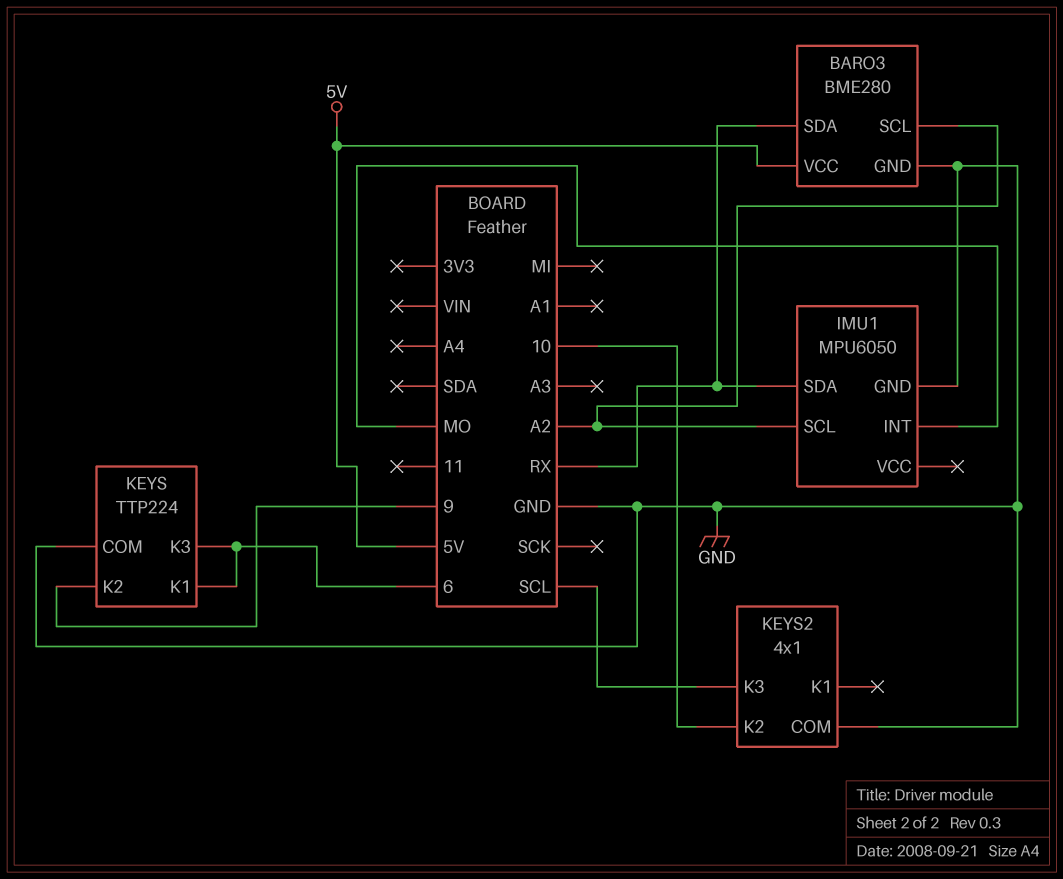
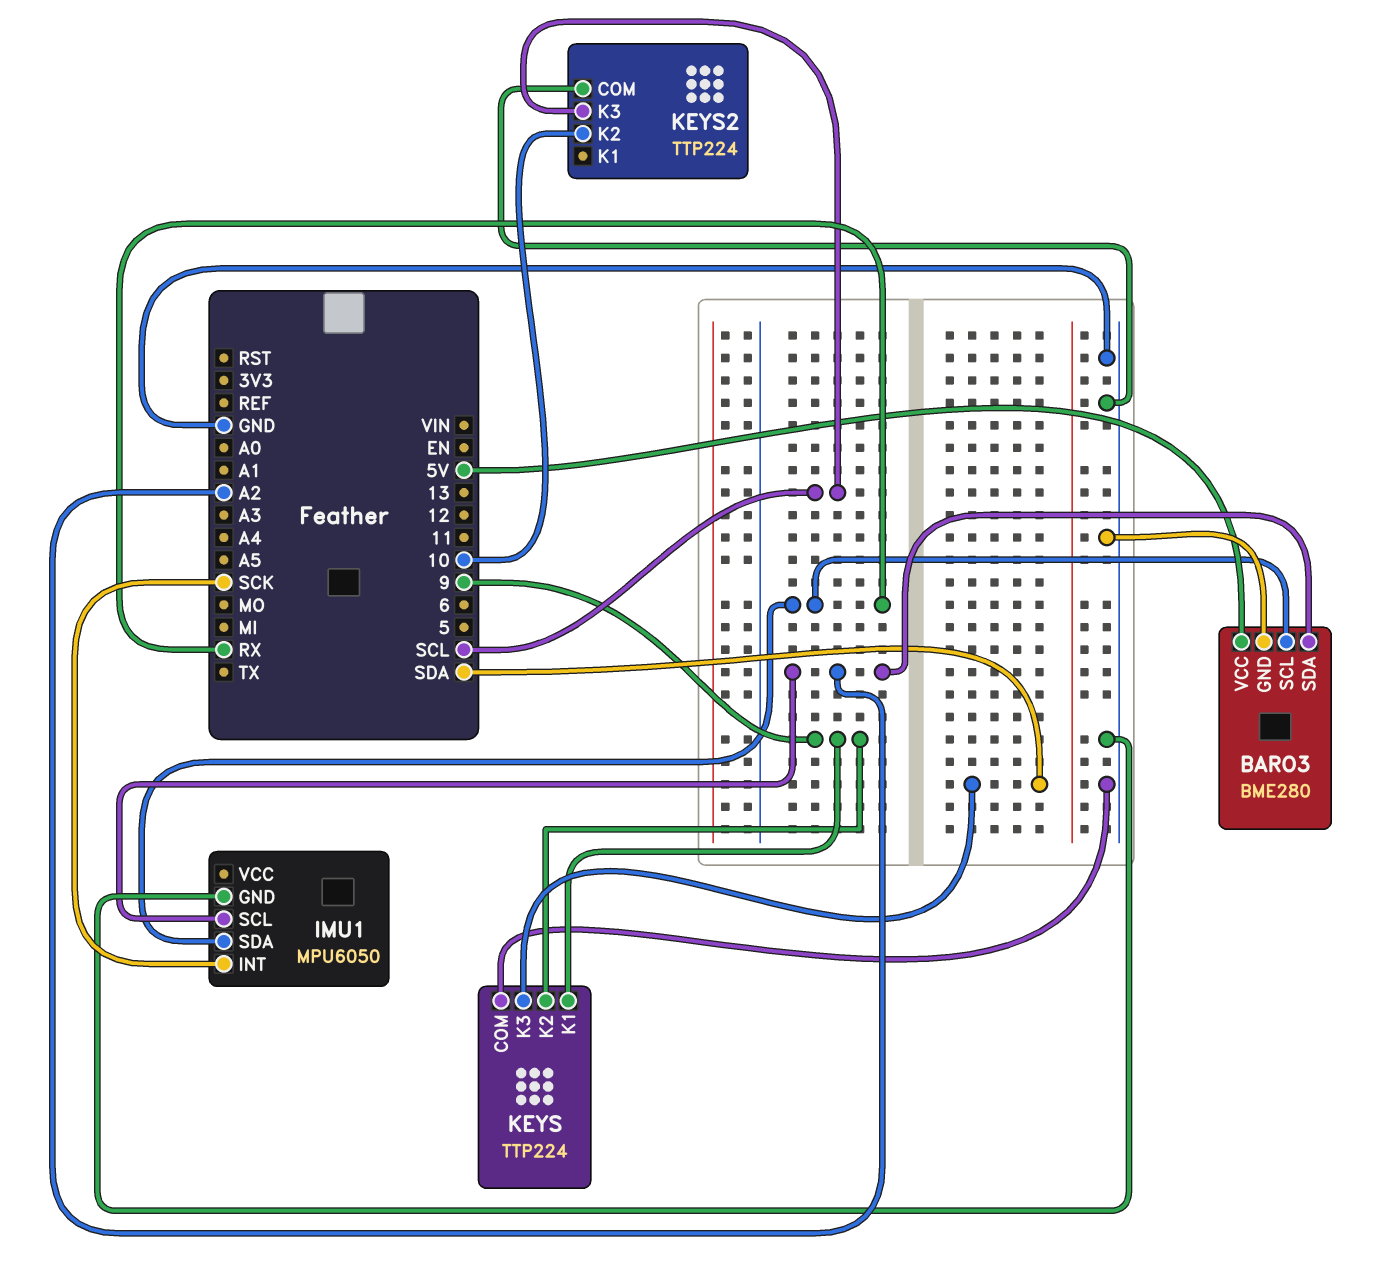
BARO3 pin SCL: A2 -> RX
BARO3 pin SDA: RX -> A2
IMU1 pin INT: MO -> SCK
KEYS pin K1: 6 -> 9
KEYS pin K3: 6 -> SDA
KEYS2: 4x1 -> TTP224

